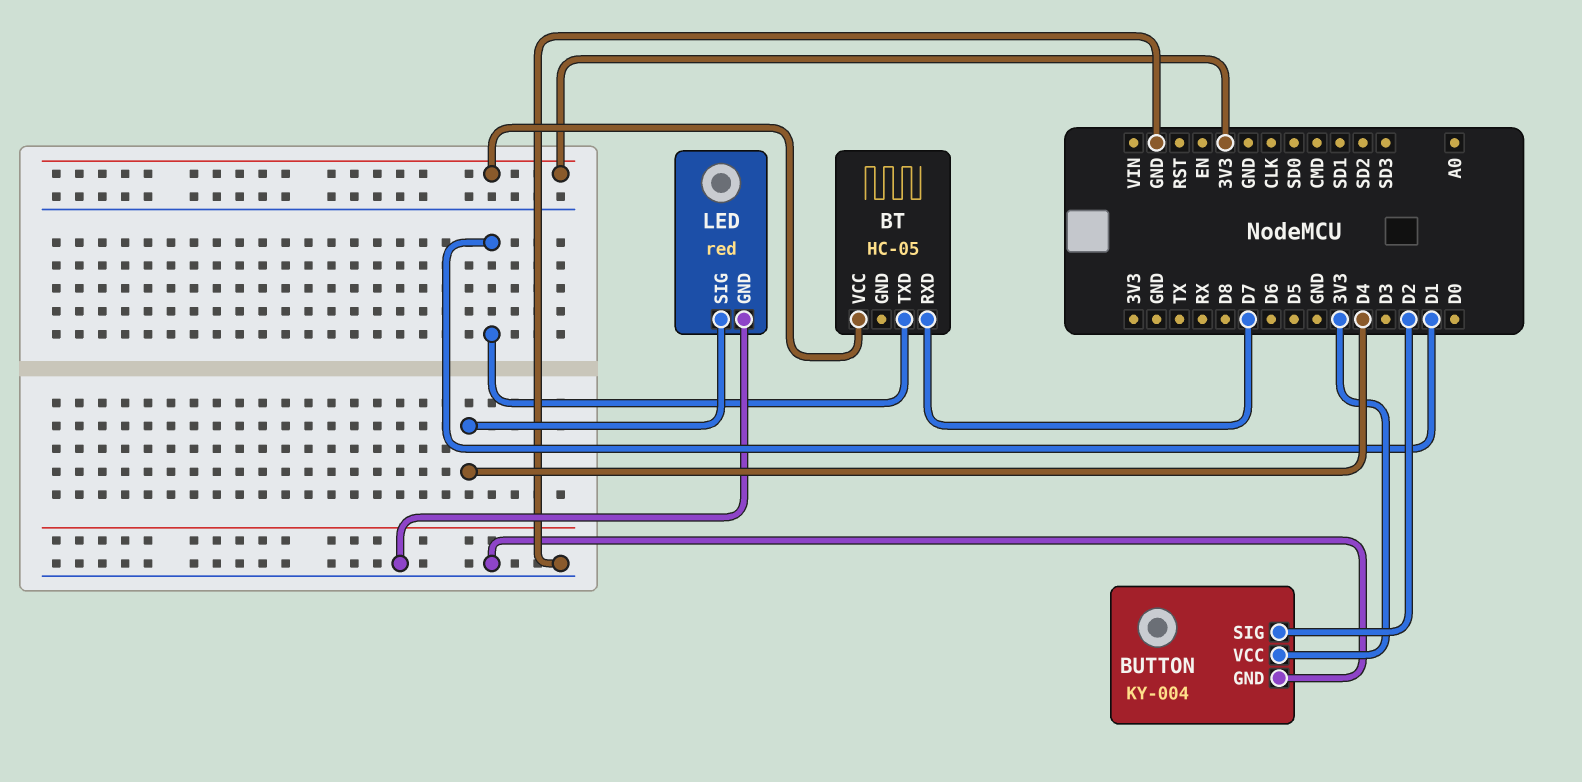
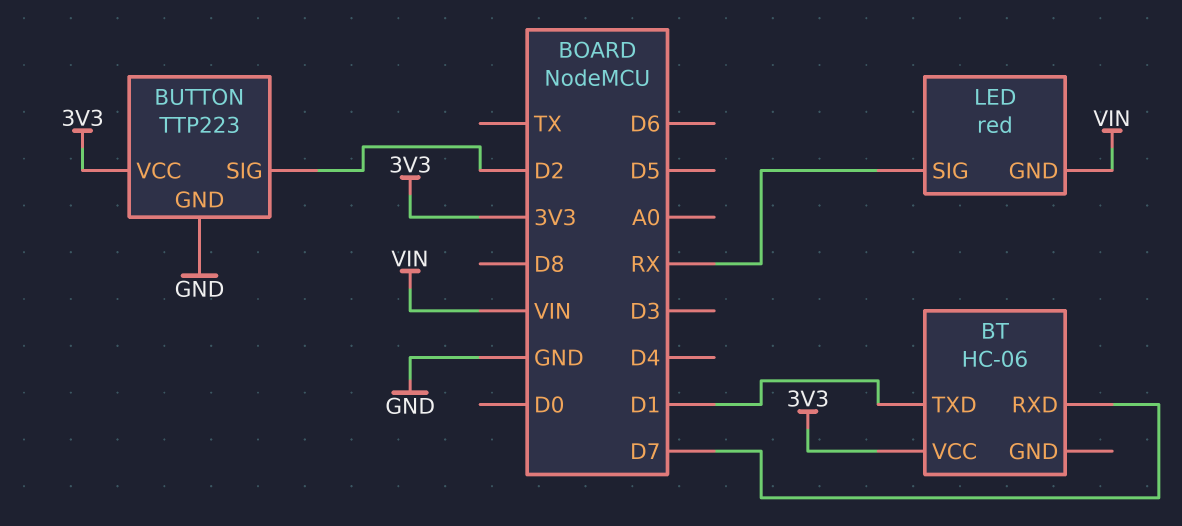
BT: HC-05 -> HC-06
BUTTON: KY-004 -> TTP223
LED pin GND: GND -> VIN
LED pin SIG: D4 -> RX

